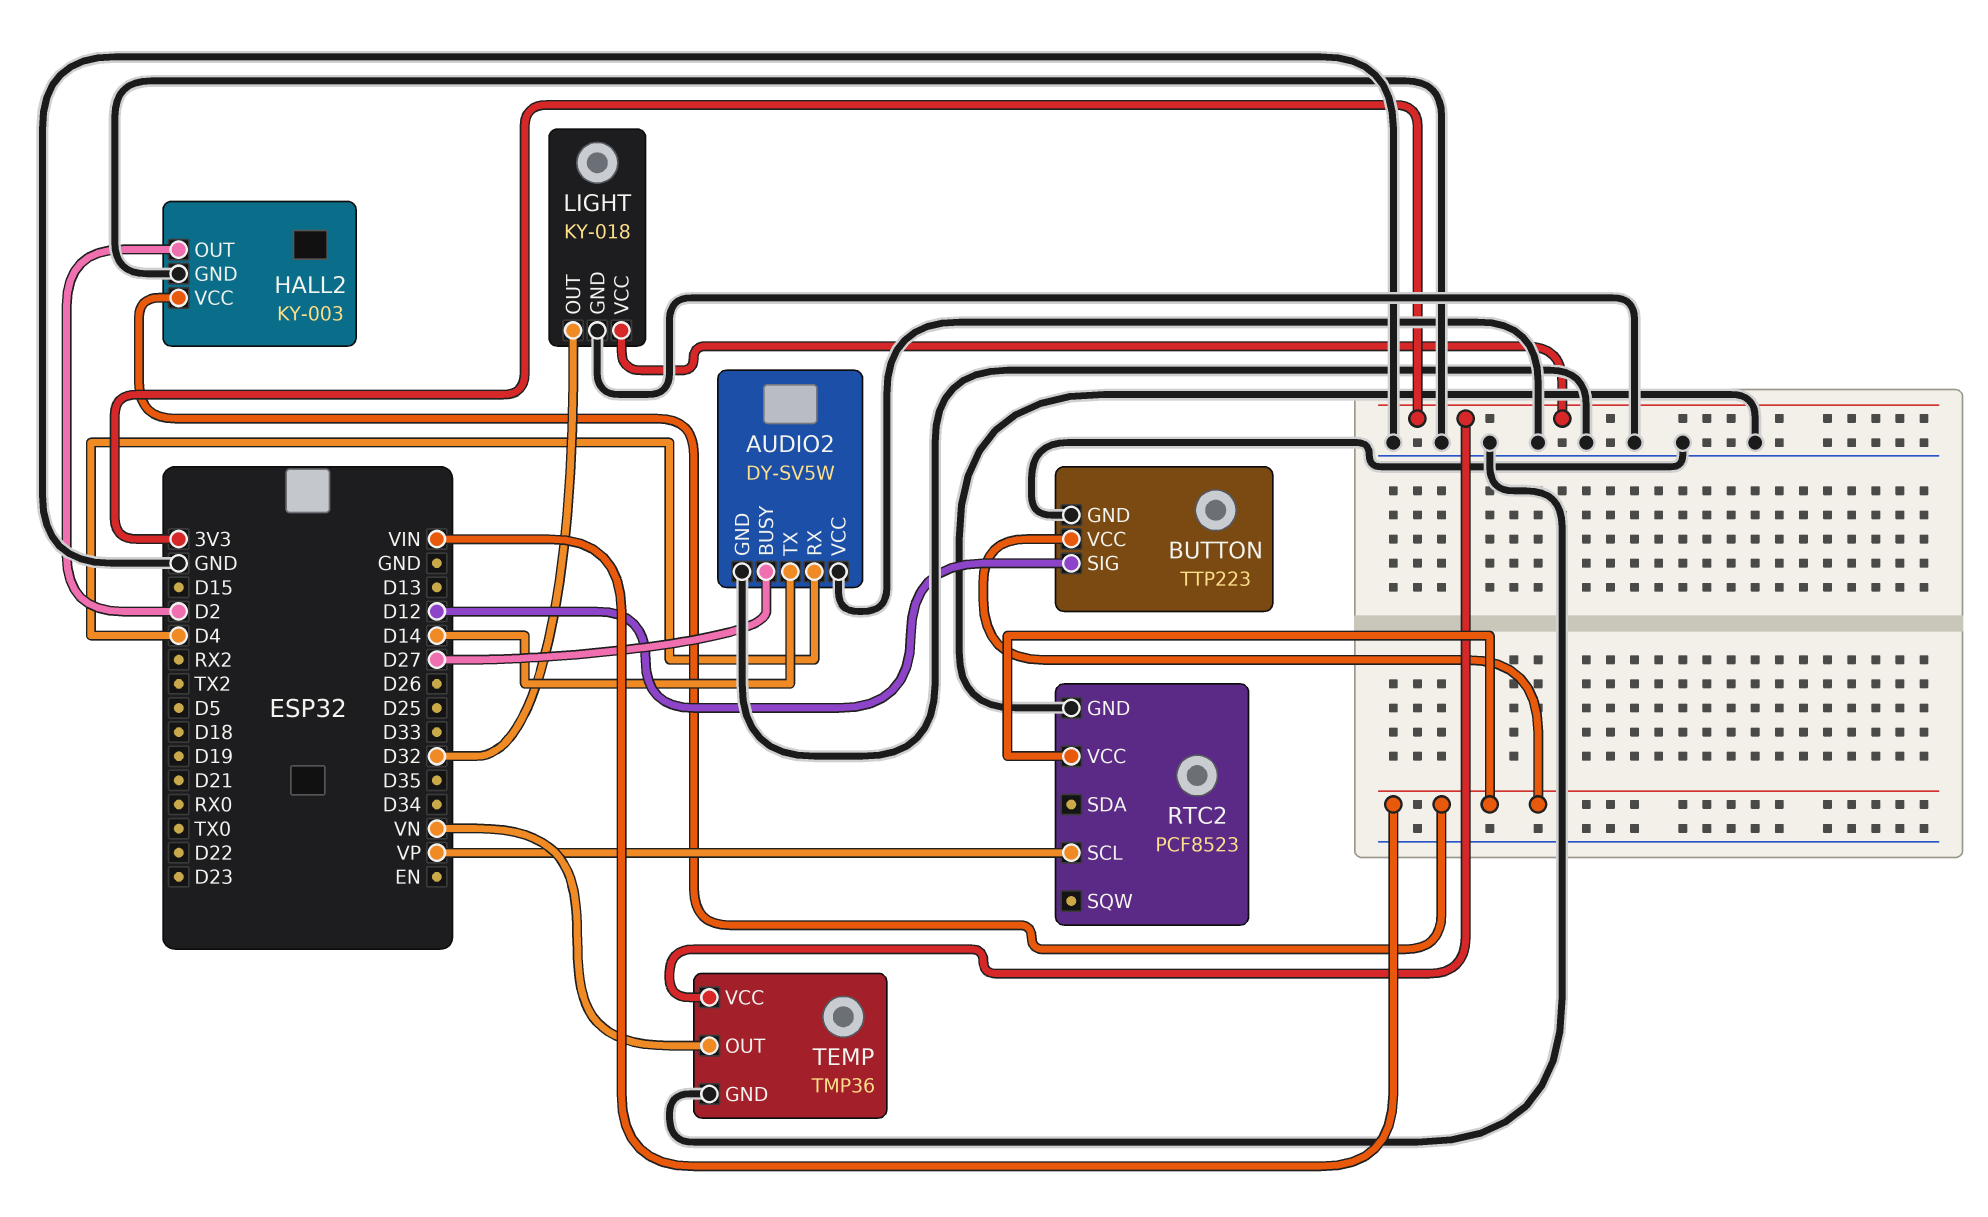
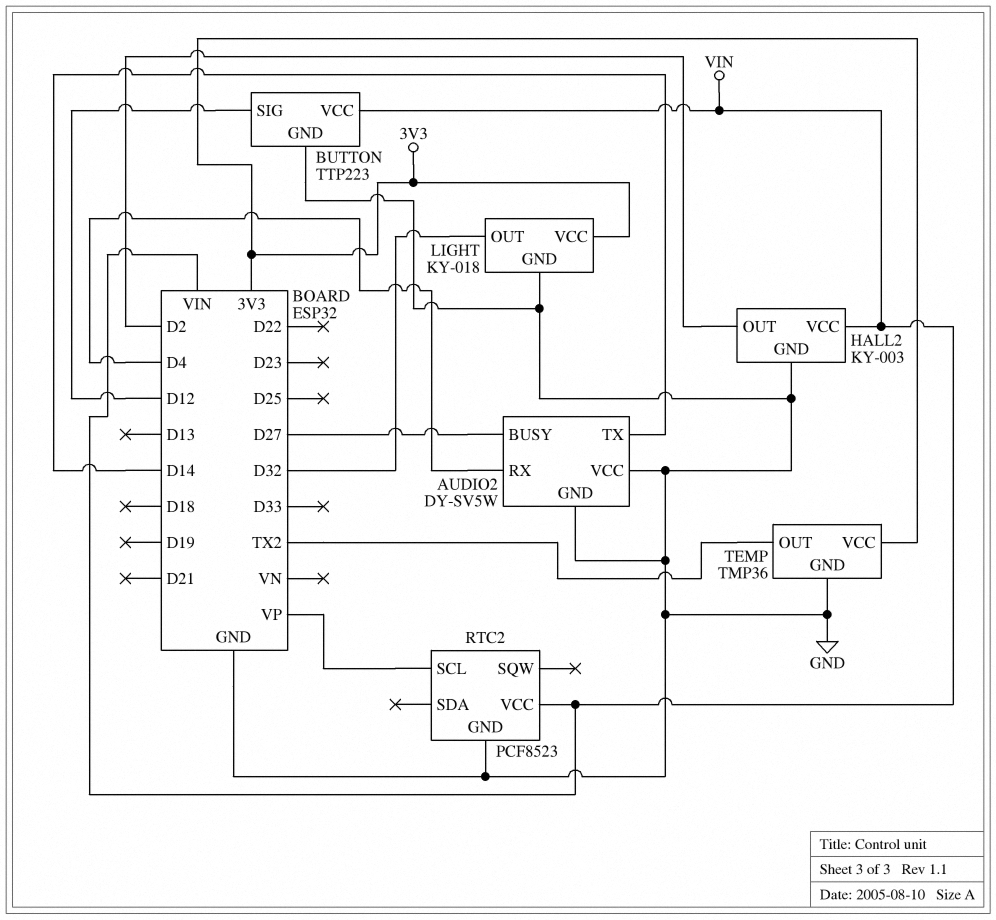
TEMP pin OUT: VN -> TX2

